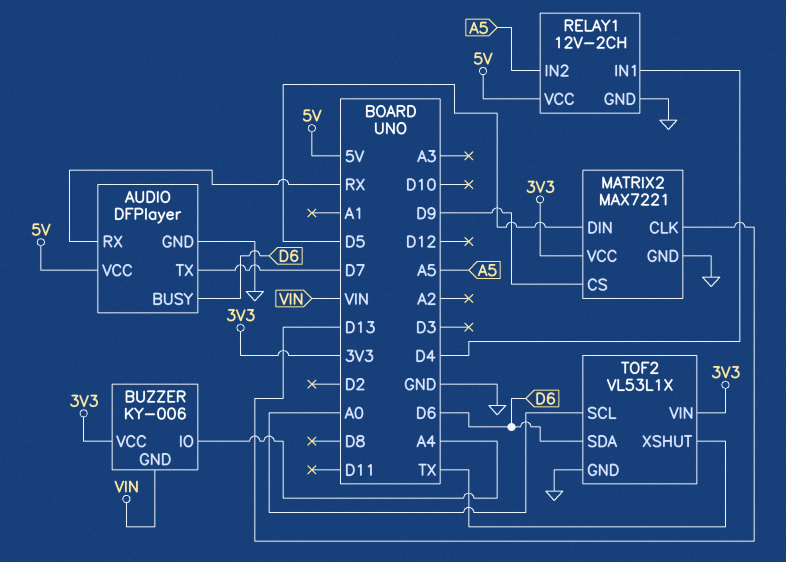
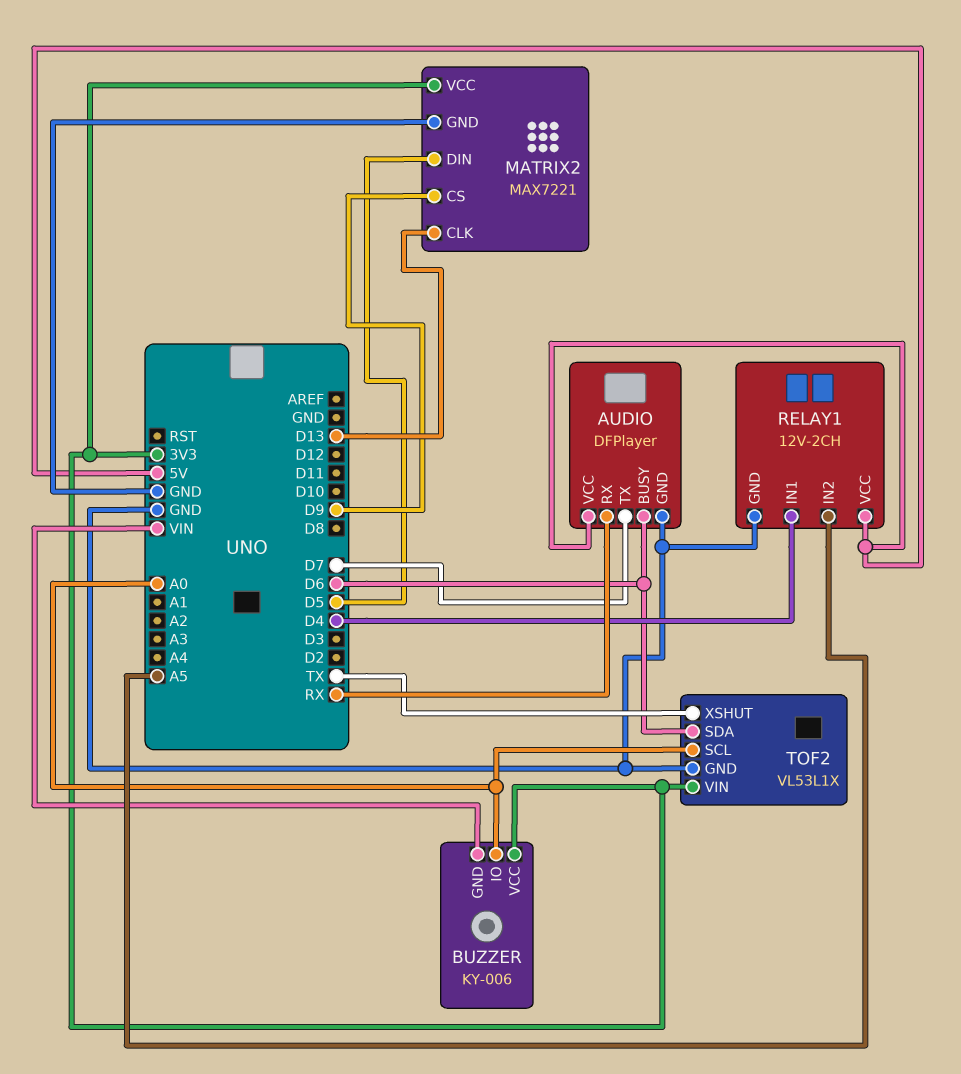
BUZZER pin IO: A4 -> A0

